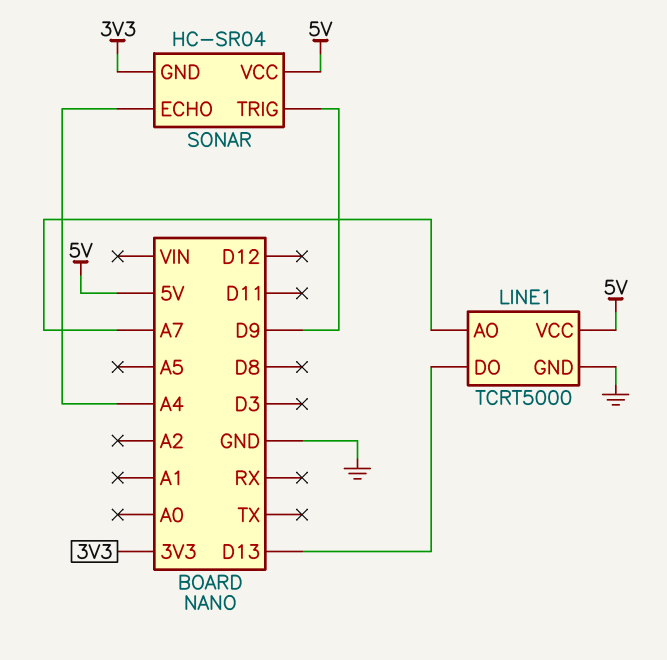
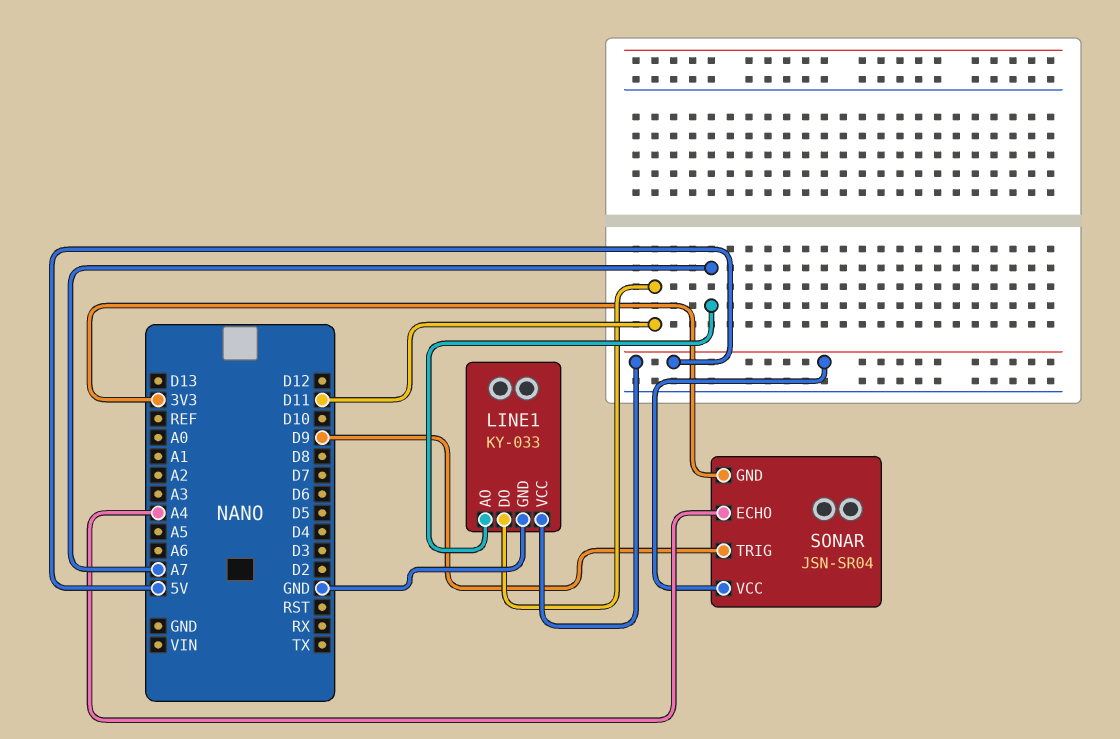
LINE1: TCRT5000 -> KY-033
LINE1 pin DO: D13 -> D11
SONAR: HC-SR04 -> JSN-SR04

